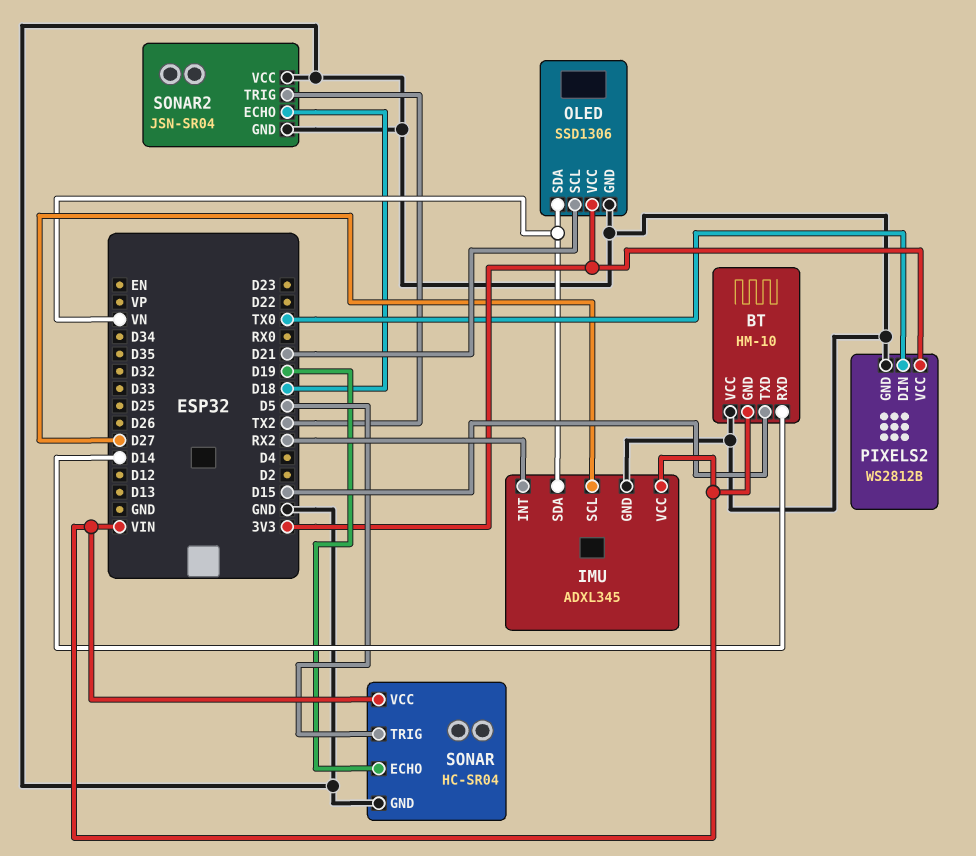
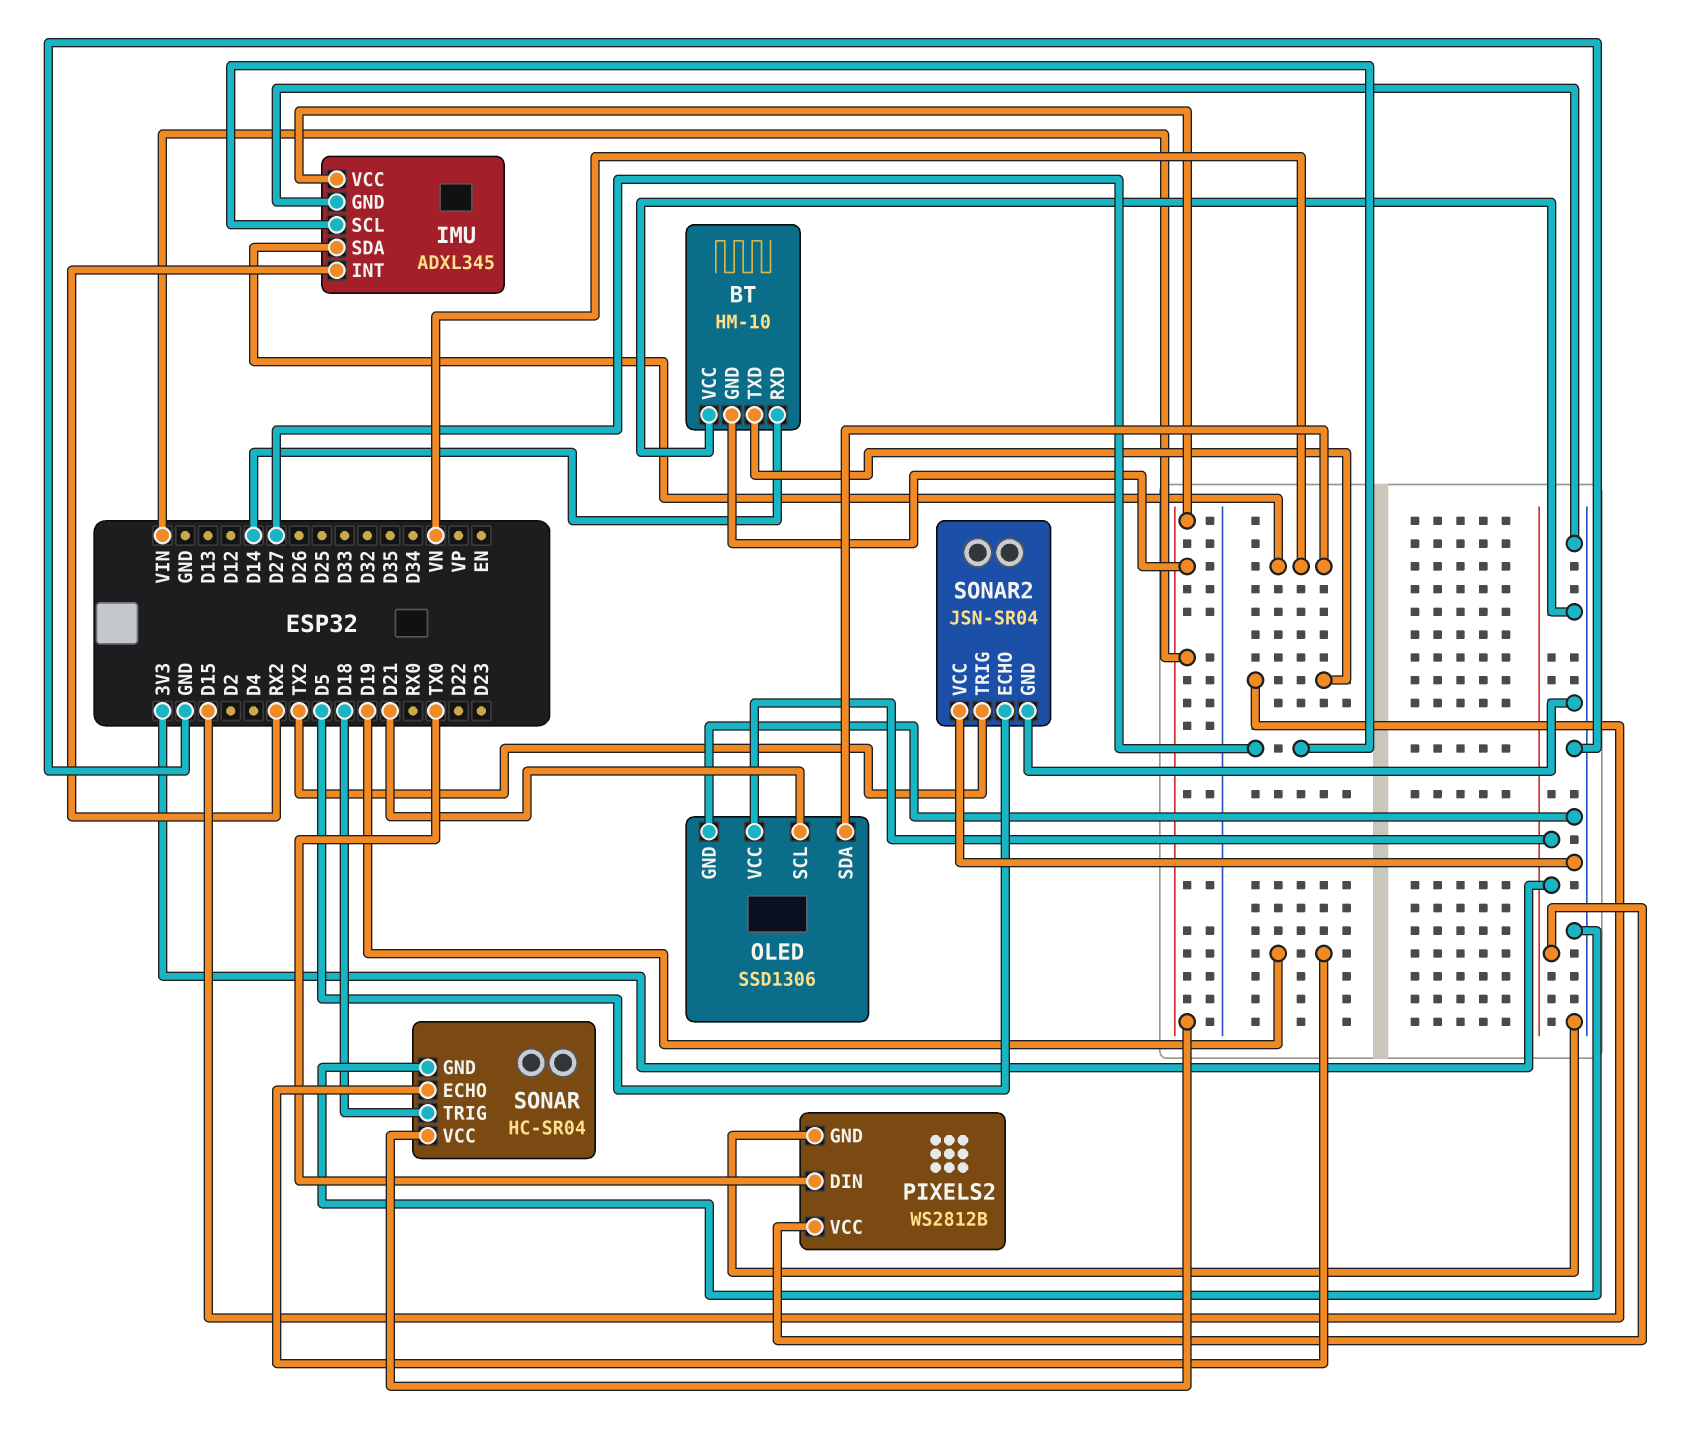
SONAR pin TRIG: D5 -> D18
SONAR2 pin ECHO: D18 -> D5

